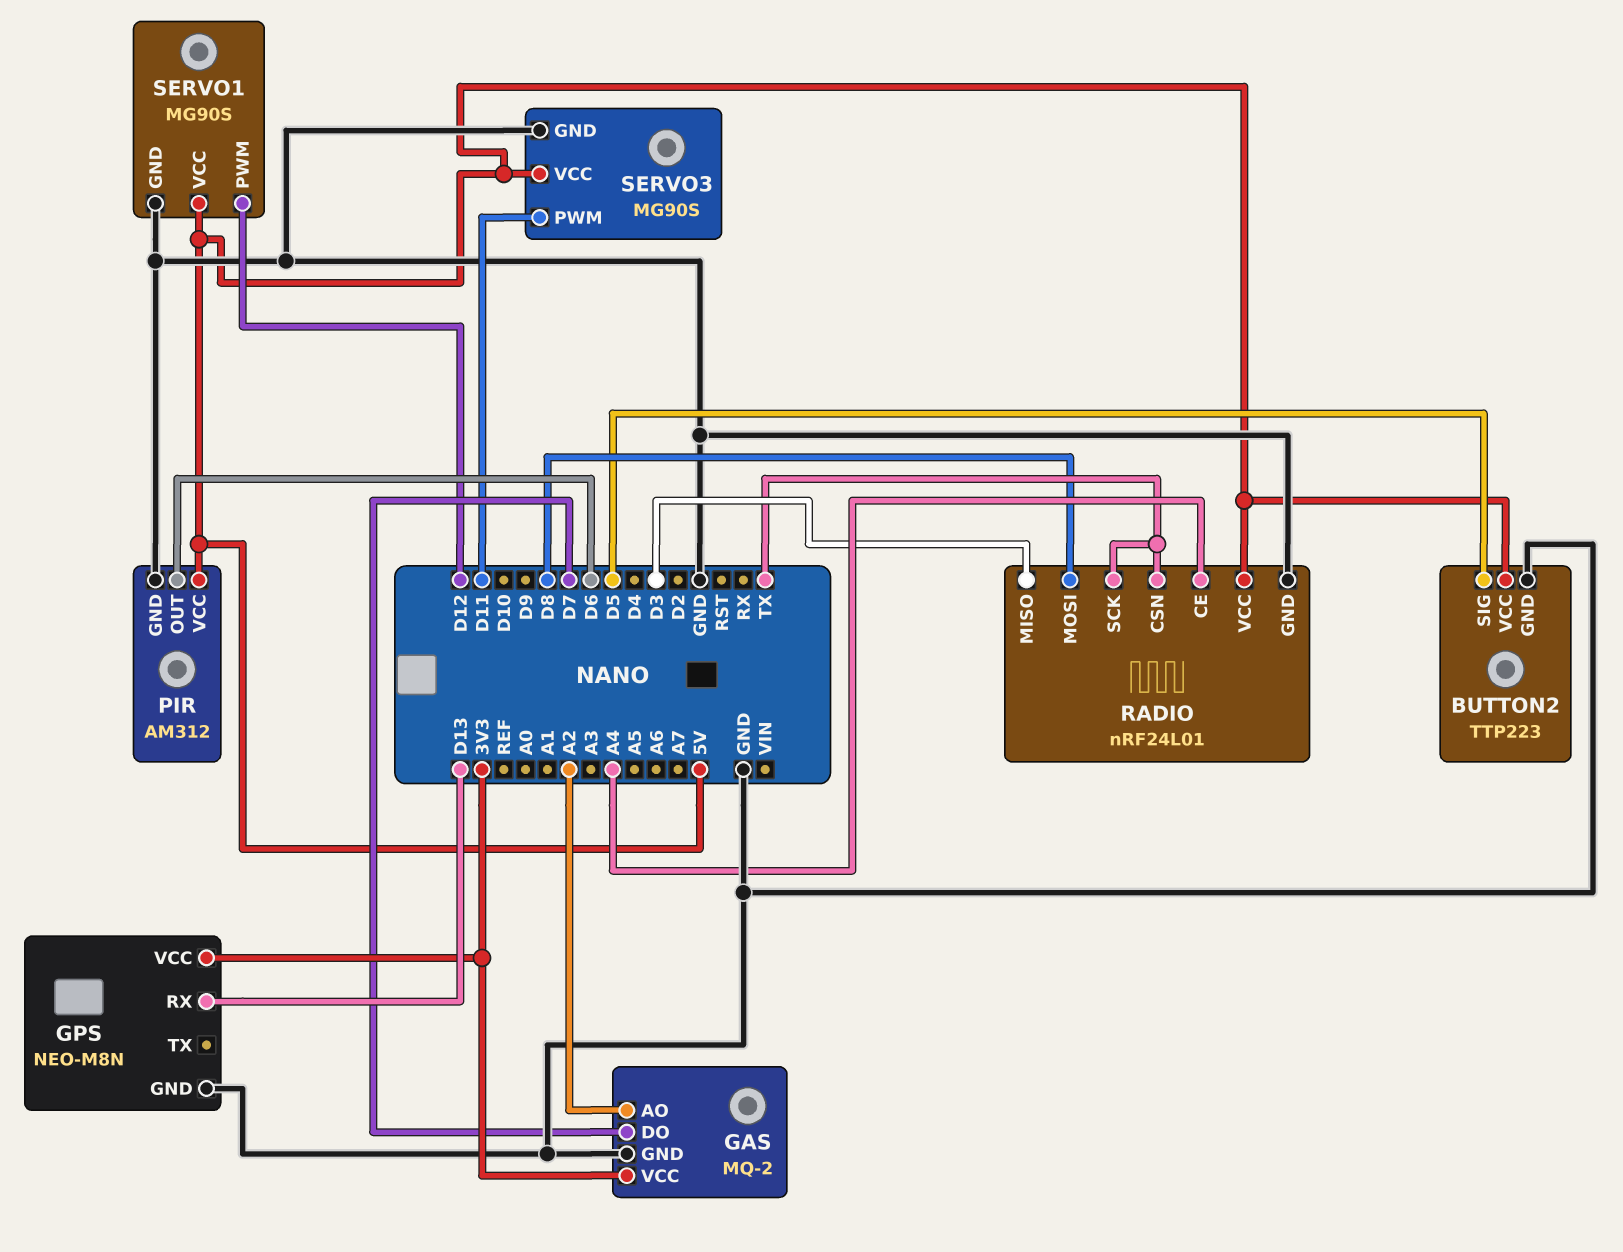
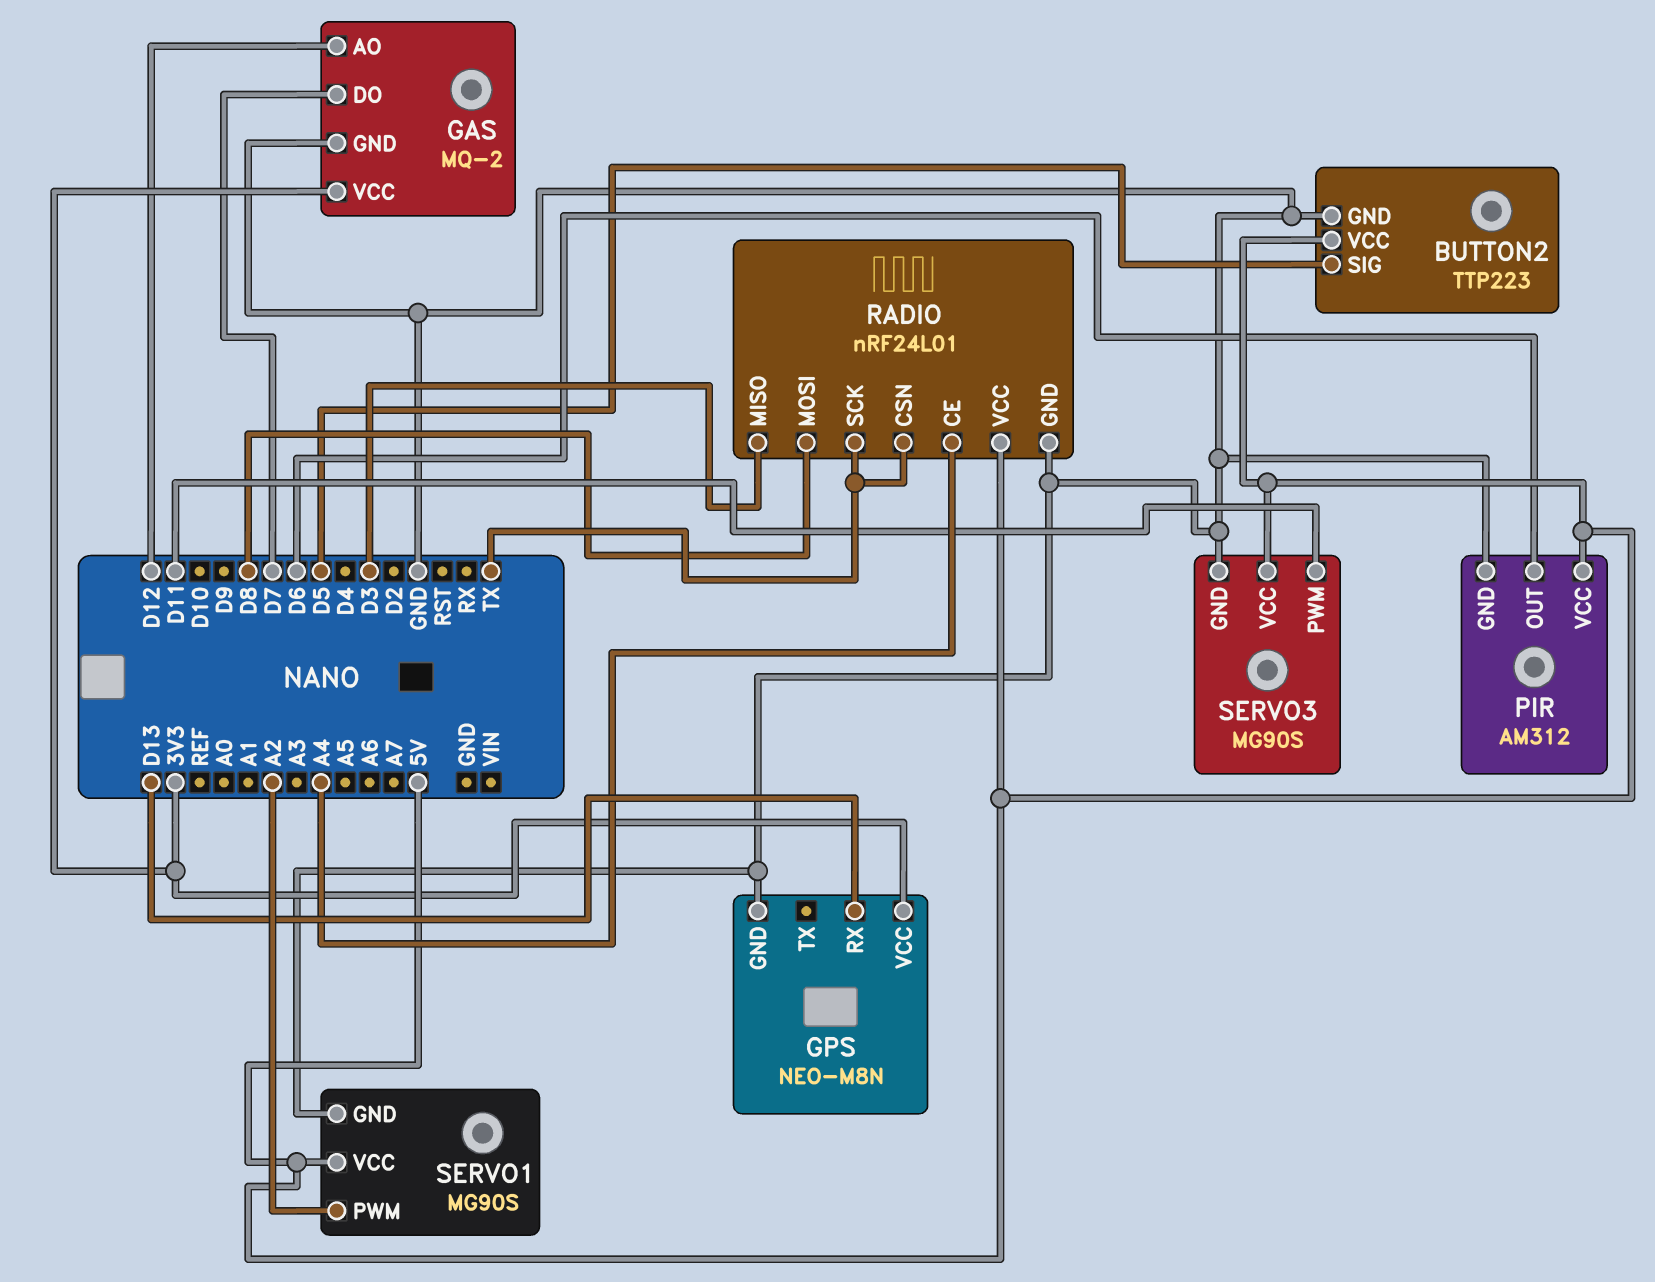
GAS pin AO: A2 -> D12
SERVO1 pin PWM: D12 -> A2

